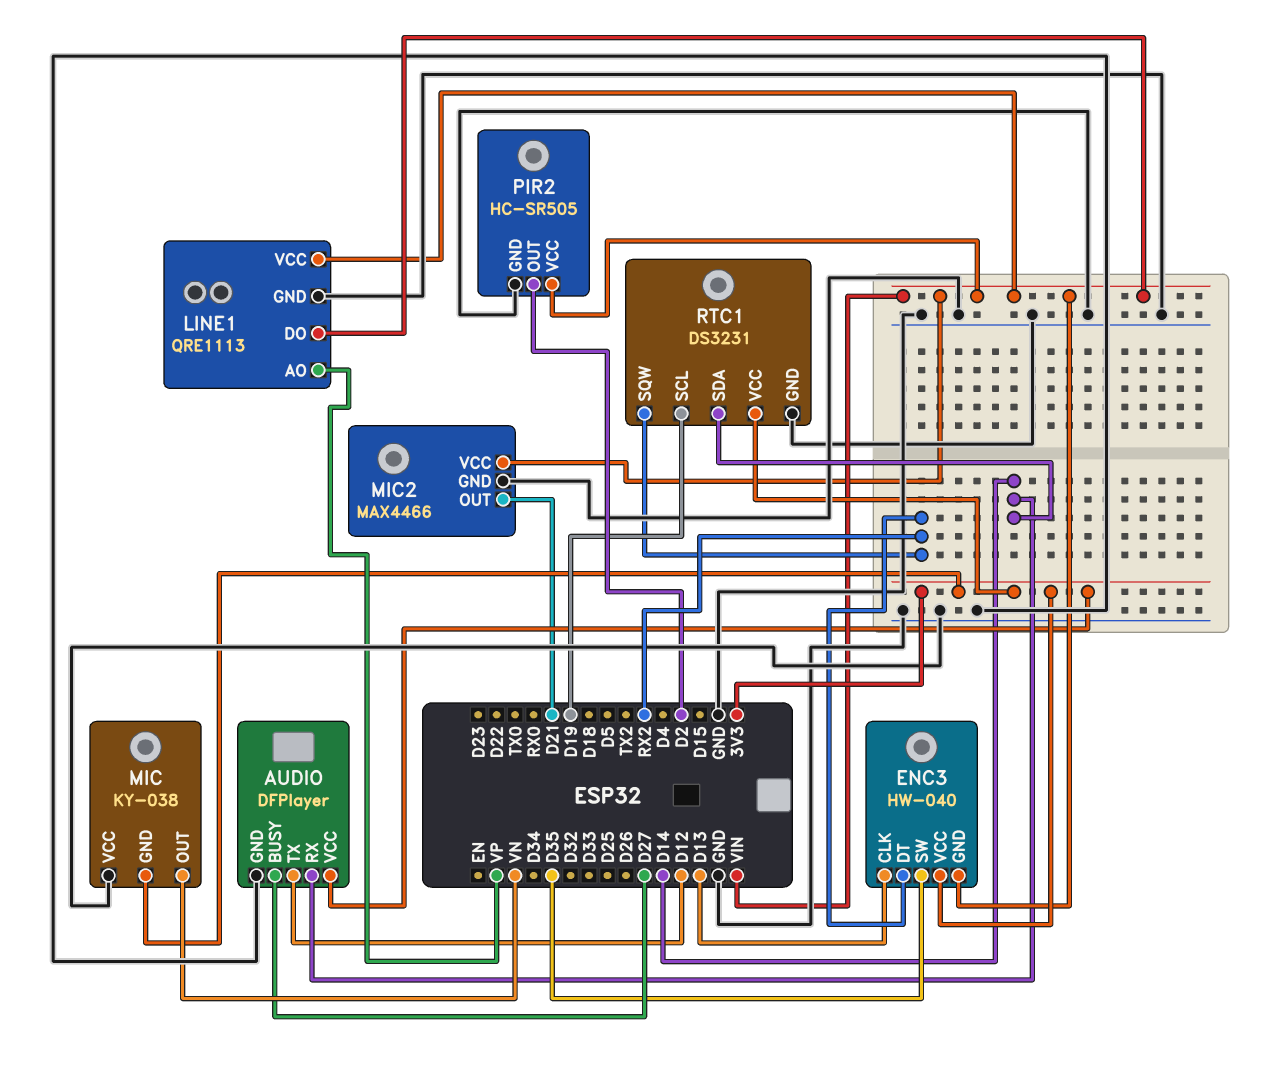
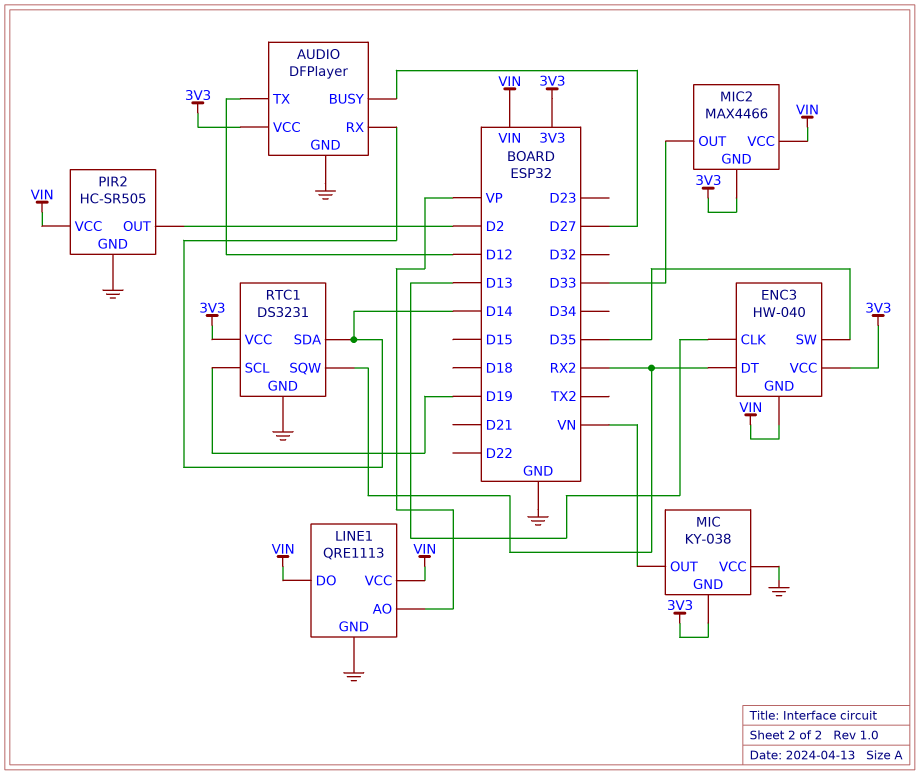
MIC2 pin GND: GND -> 3V3
MIC2 pin OUT: D21 -> D33

